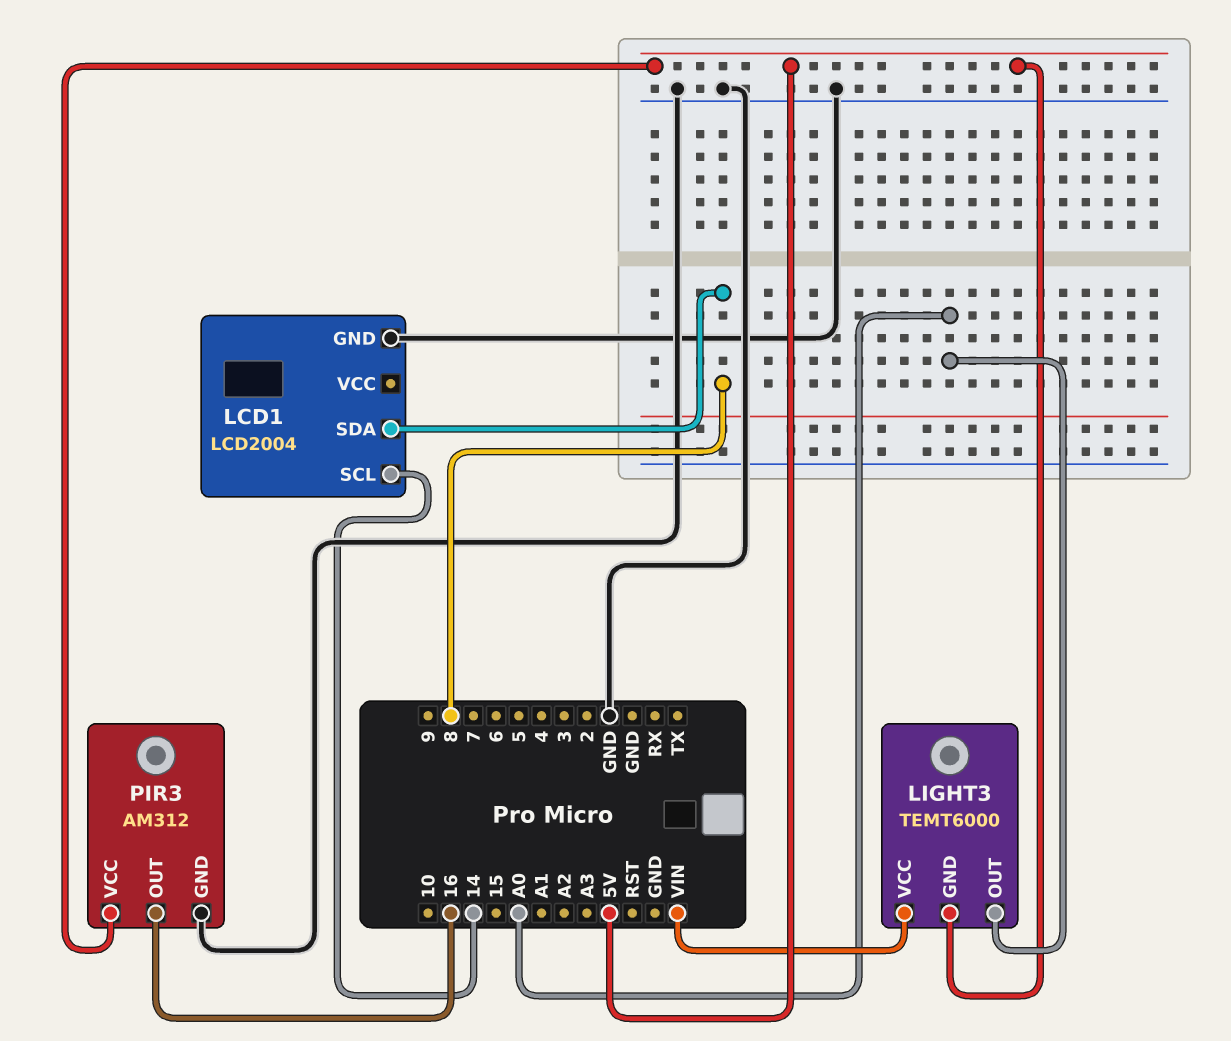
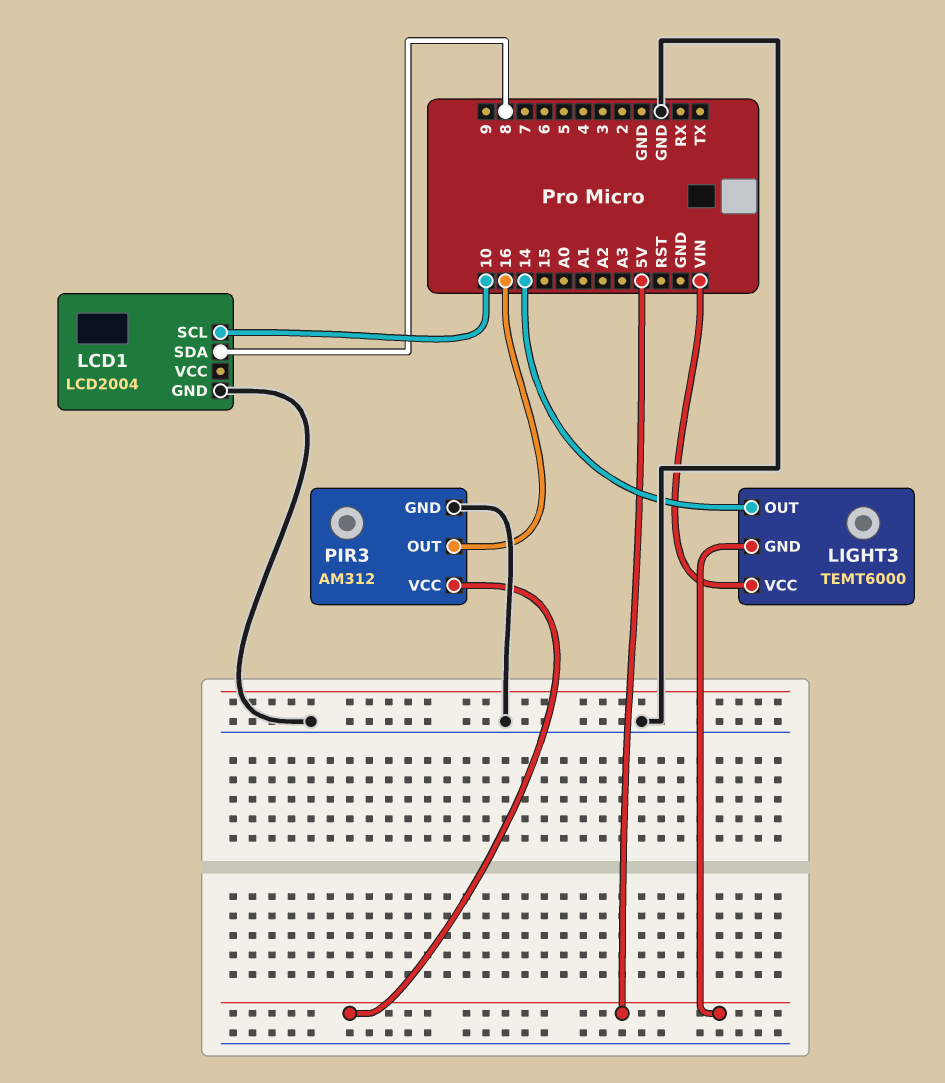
LCD1 pin SCL: 14 -> 10
LIGHT3 pin OUT: A0 -> 14

